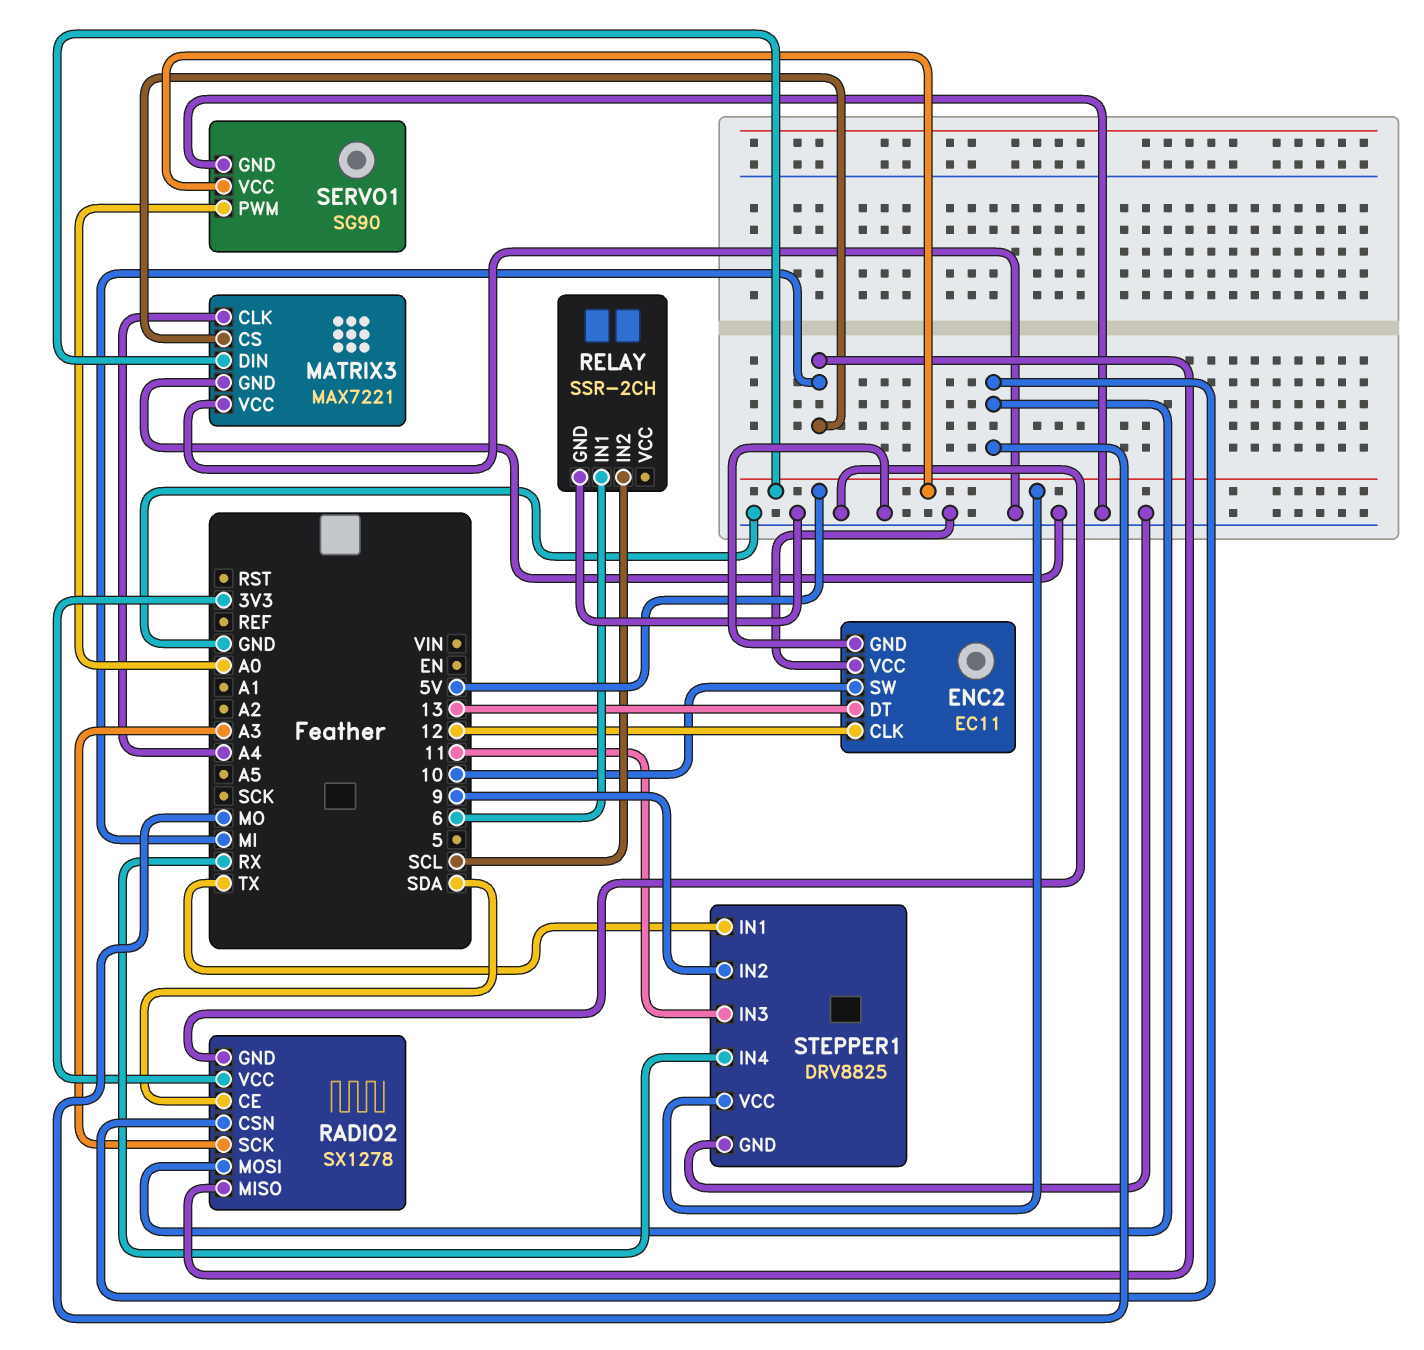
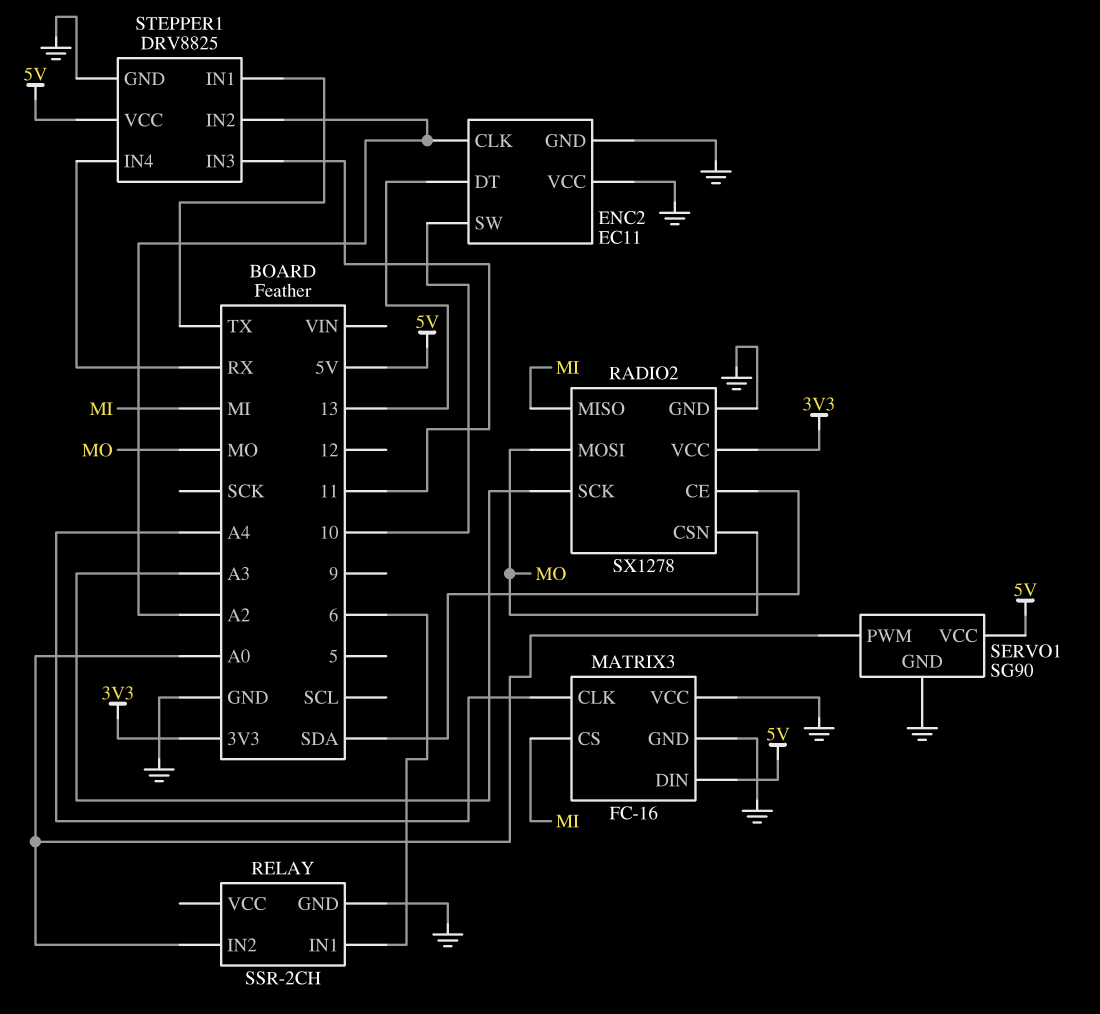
ENC2 pin CLK: 12 -> A2
MATRIX3: MAX7221 -> FC-16
RELAY pin IN2: SCL -> A0
STEPPER1 pin IN2: 9 -> A2

